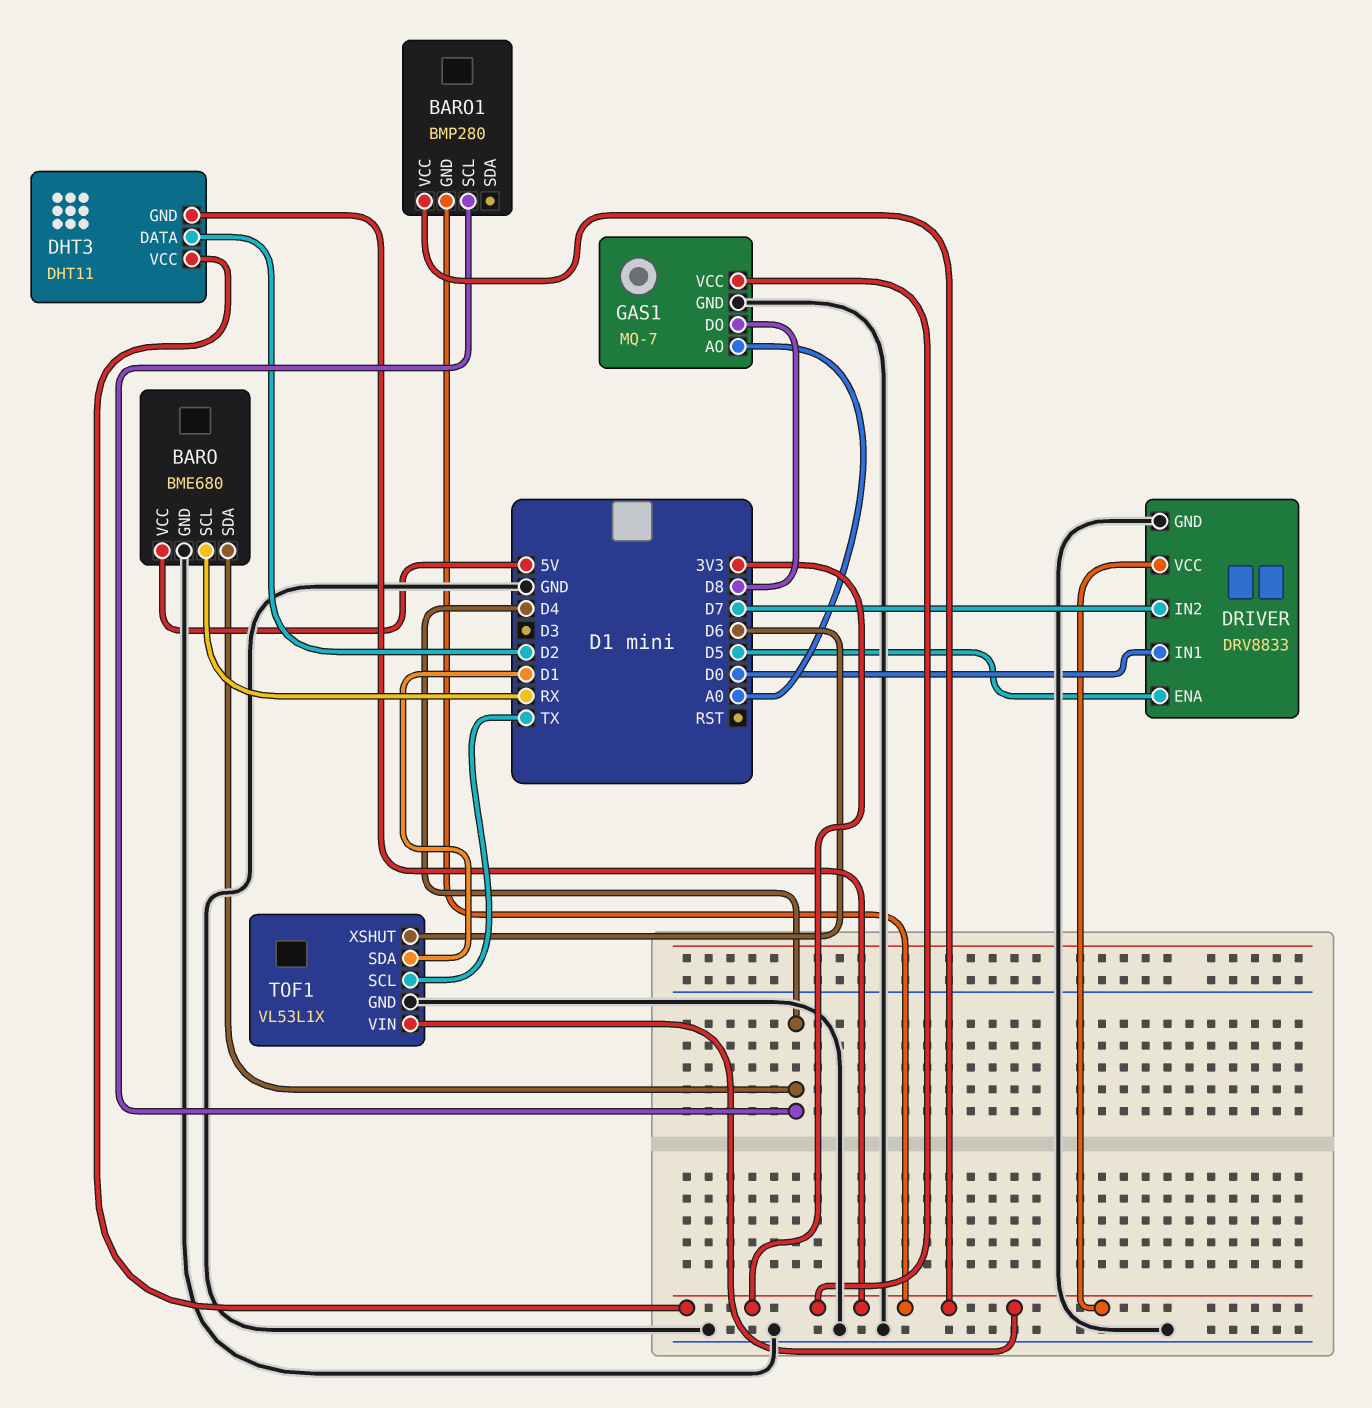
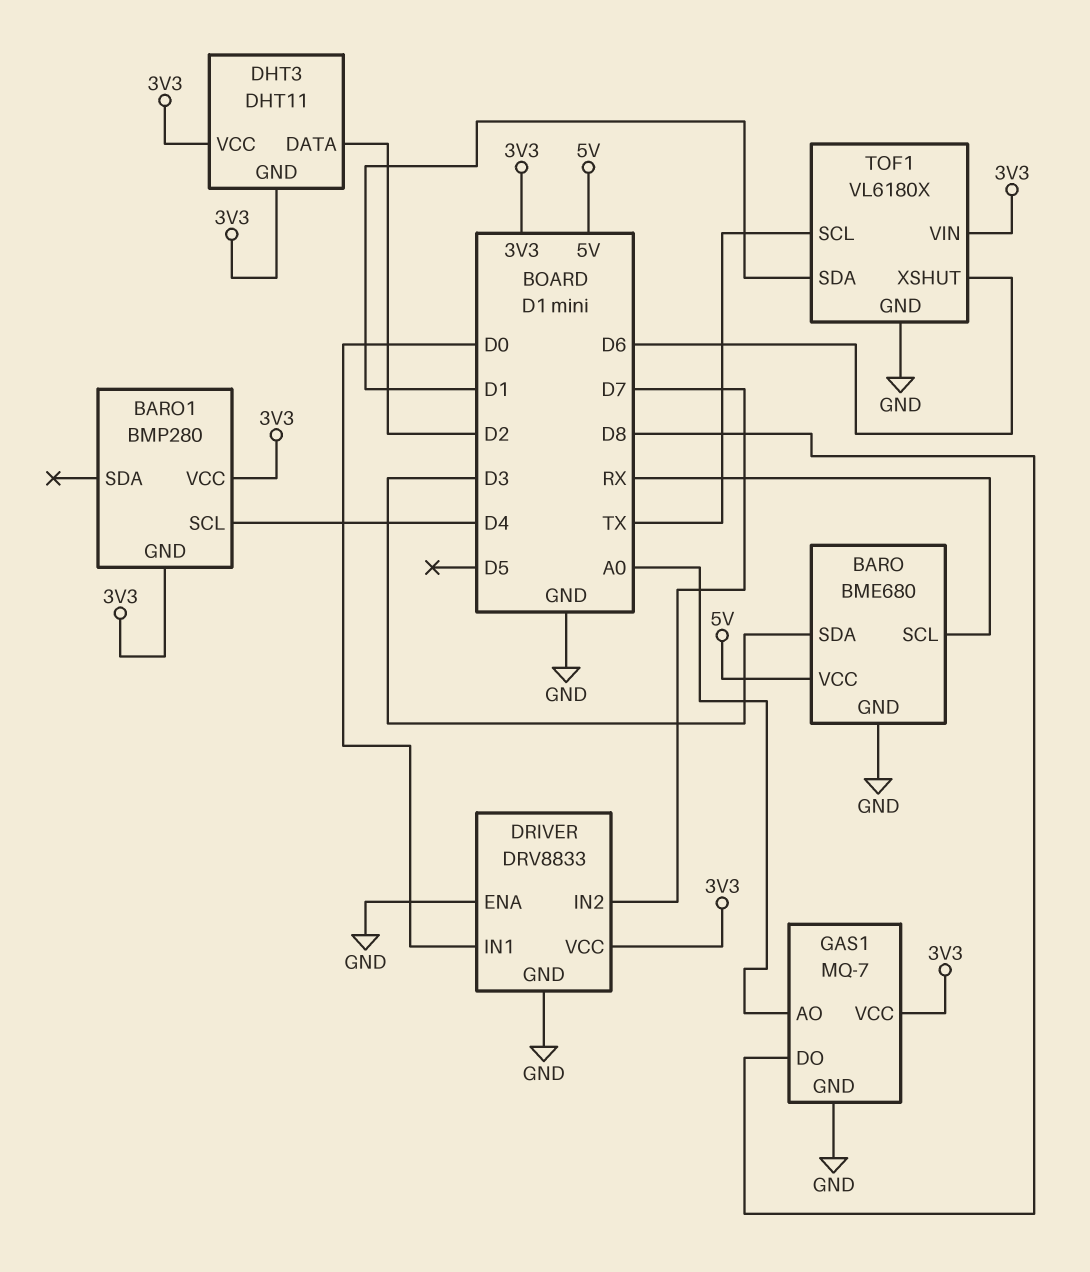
BARO pin SDA: D4 -> D3
DRIVER pin ENA: D5 -> GND
TOF1: VL53L1X -> VL6180X

